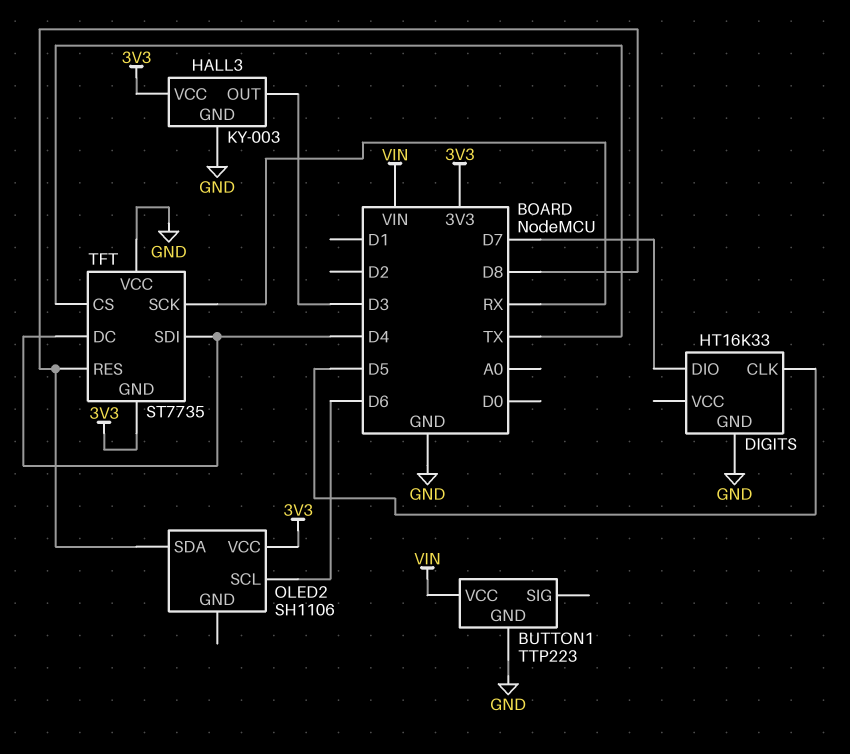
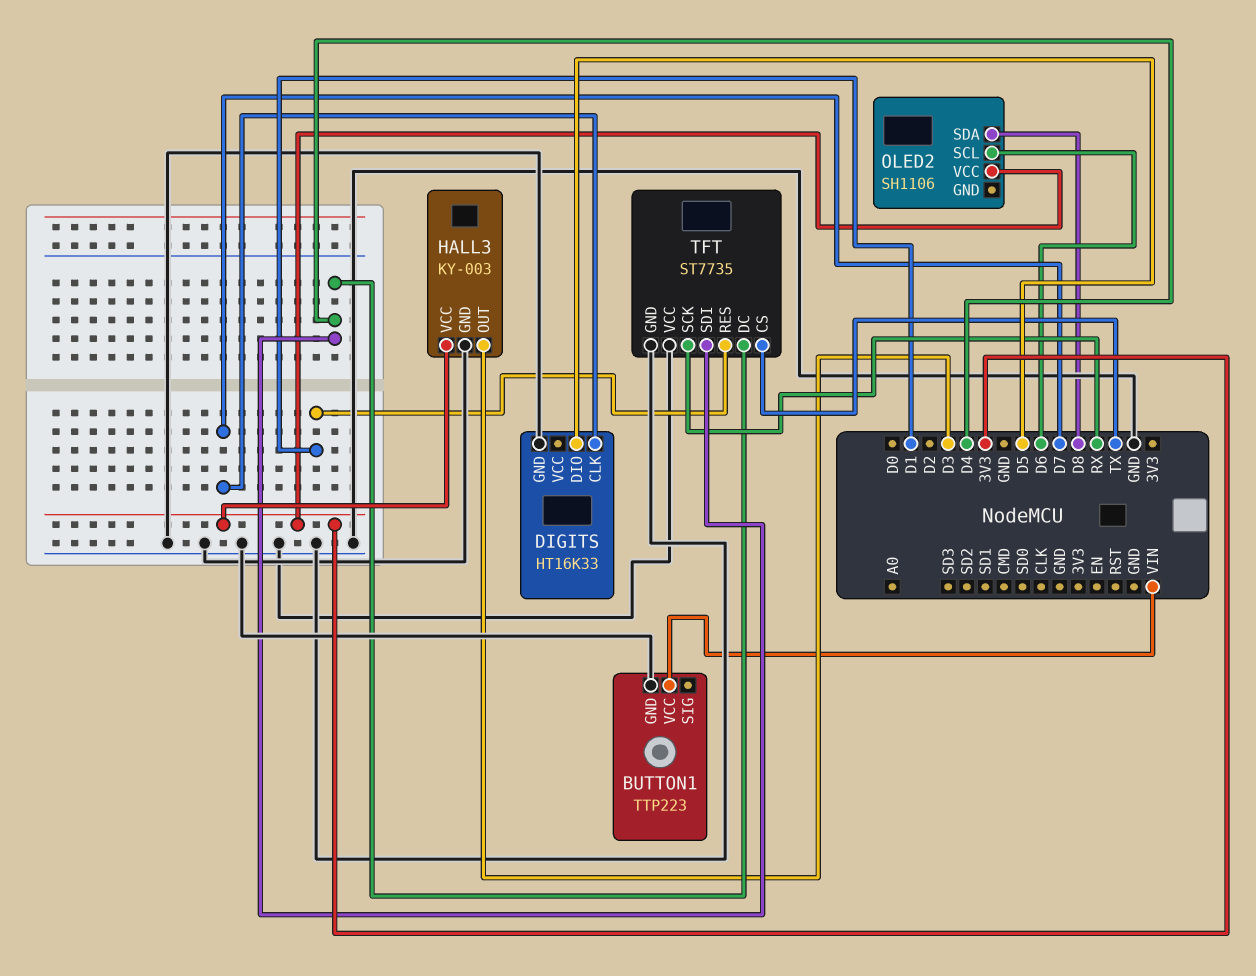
DIGITS pin CLK: D5 -> D7
DIGITS pin DIO: D7 -> D5
TFT pin GND: 3V3 -> GND
TFT pin RES: D8 -> D1

